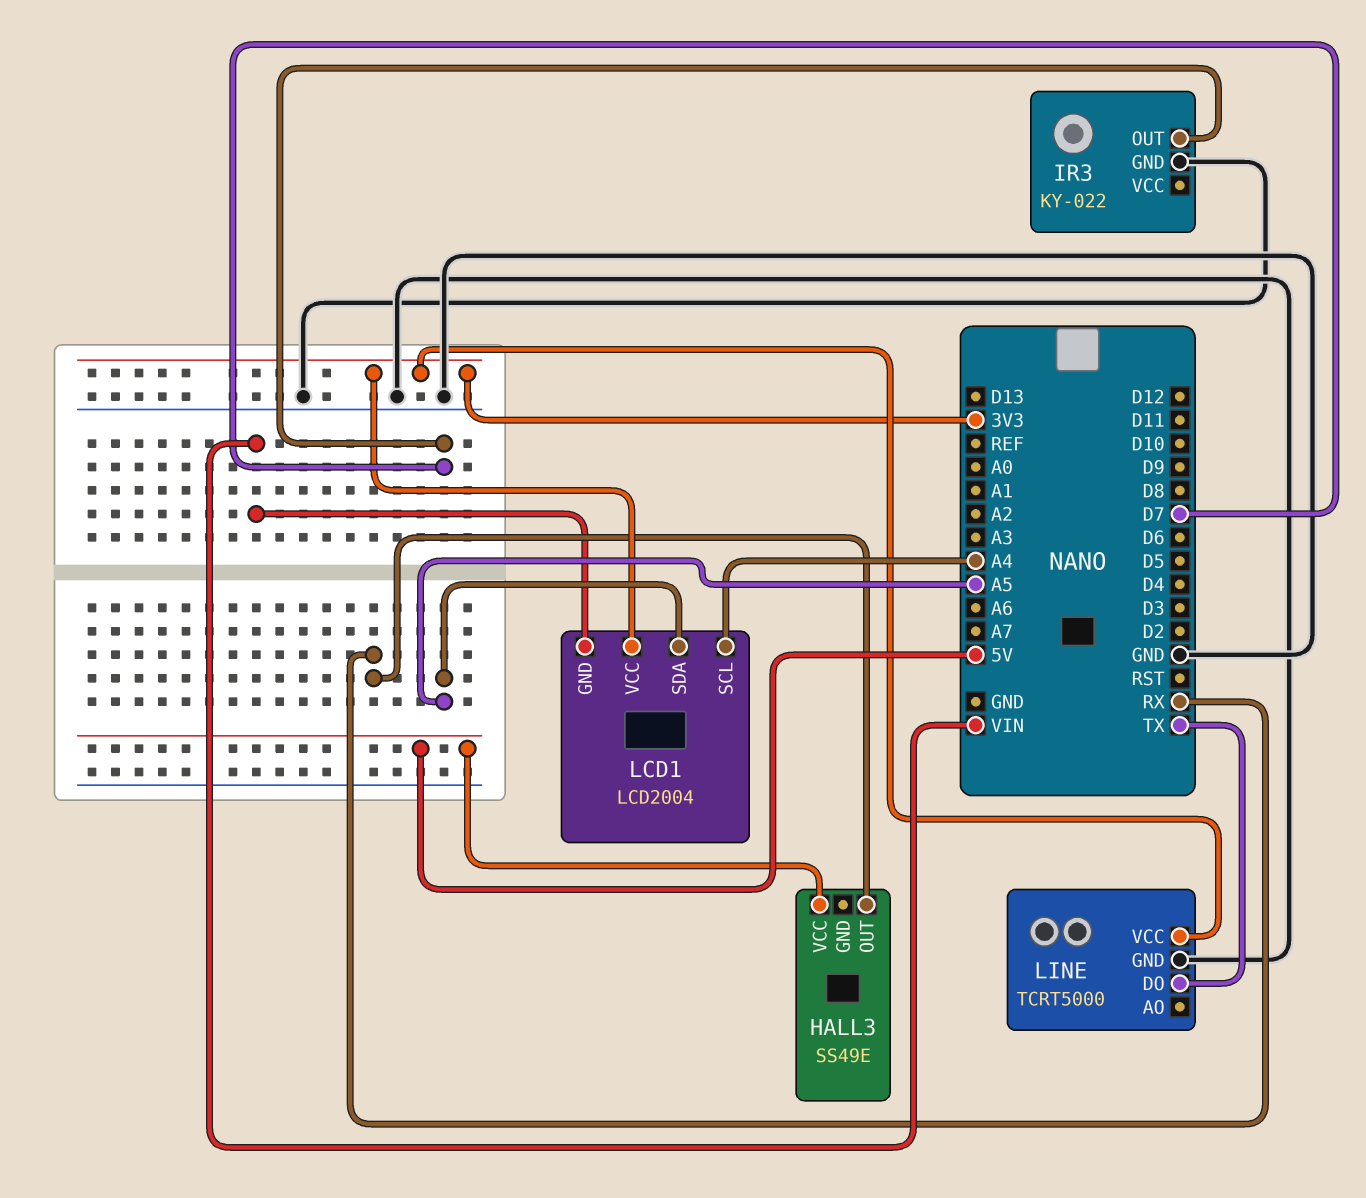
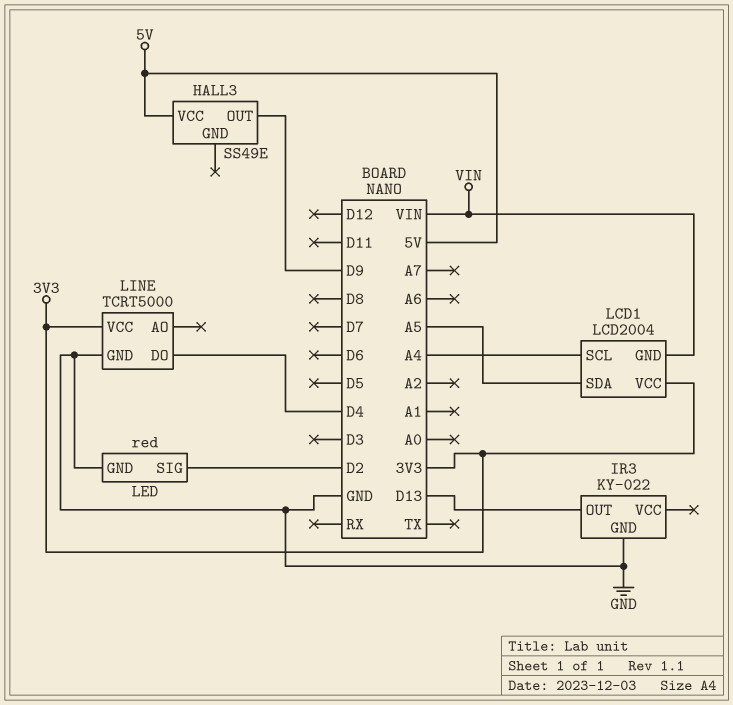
HALL3 pin OUT: RX -> D9
IR3 pin OUT: D7 -> D13
LED: none -> red
LED pin GND: none -> GND
LED pin SIG: none -> D2
LINE pin DO: TX -> D4

